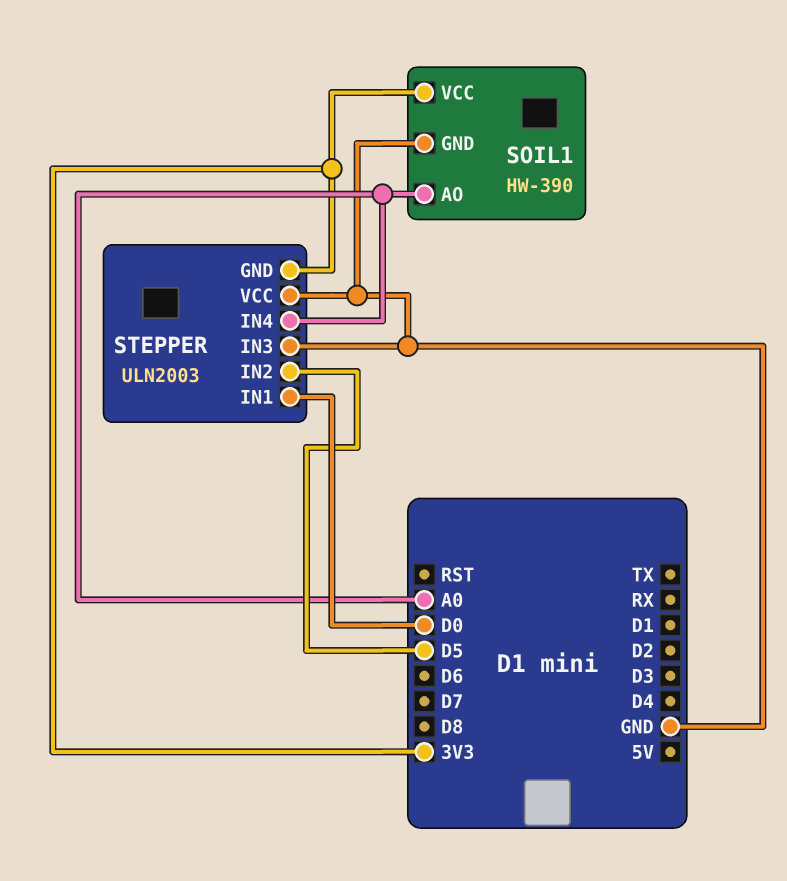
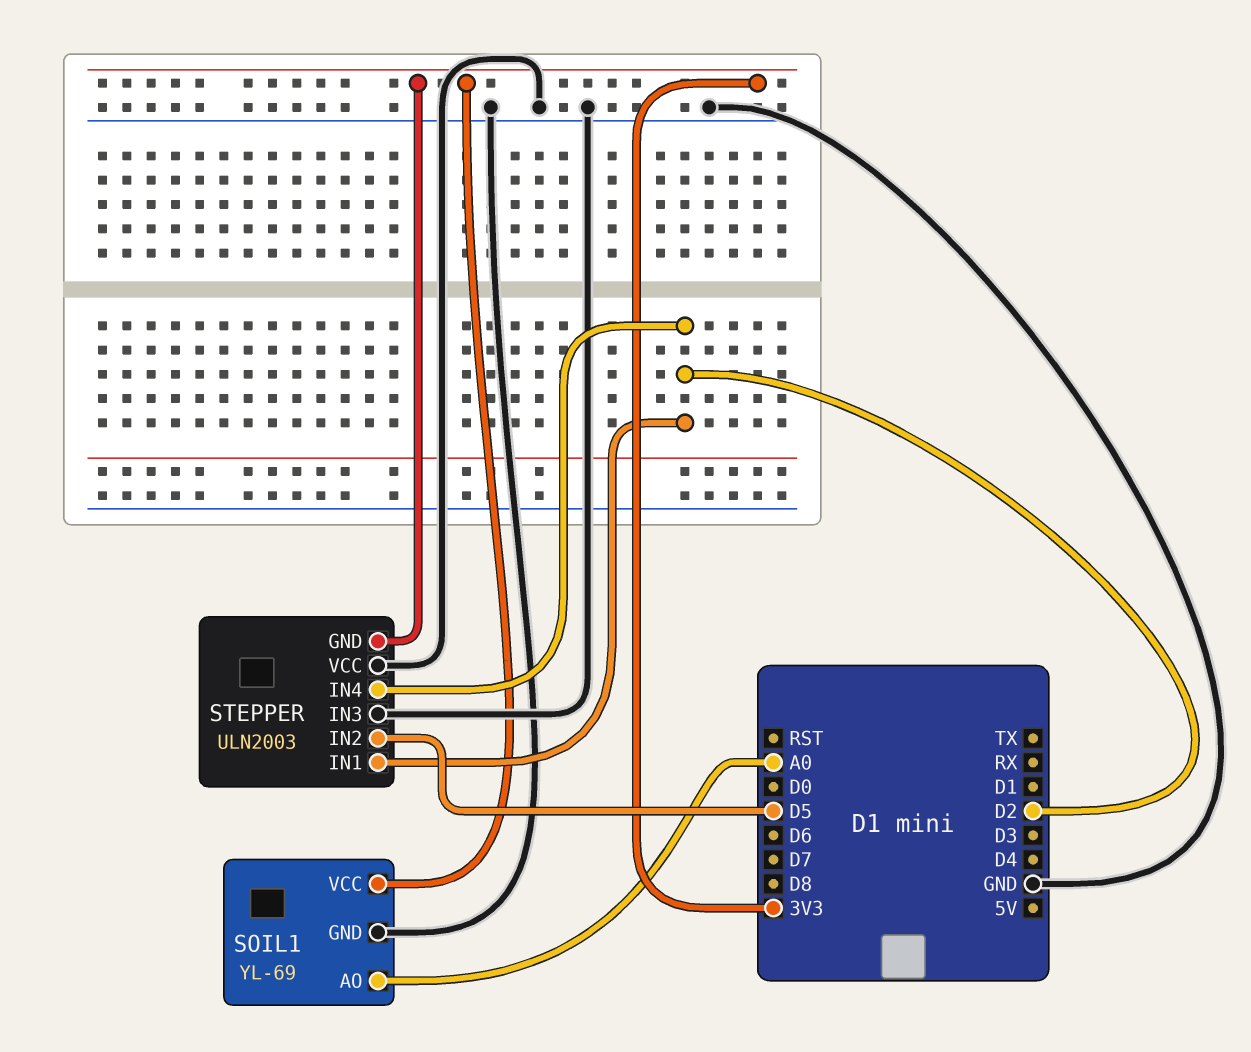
SOIL1: HW-390 -> YL-69
STEPPER pin IN1: D0 -> D2
STEPPER pin IN4: A0 -> D2

